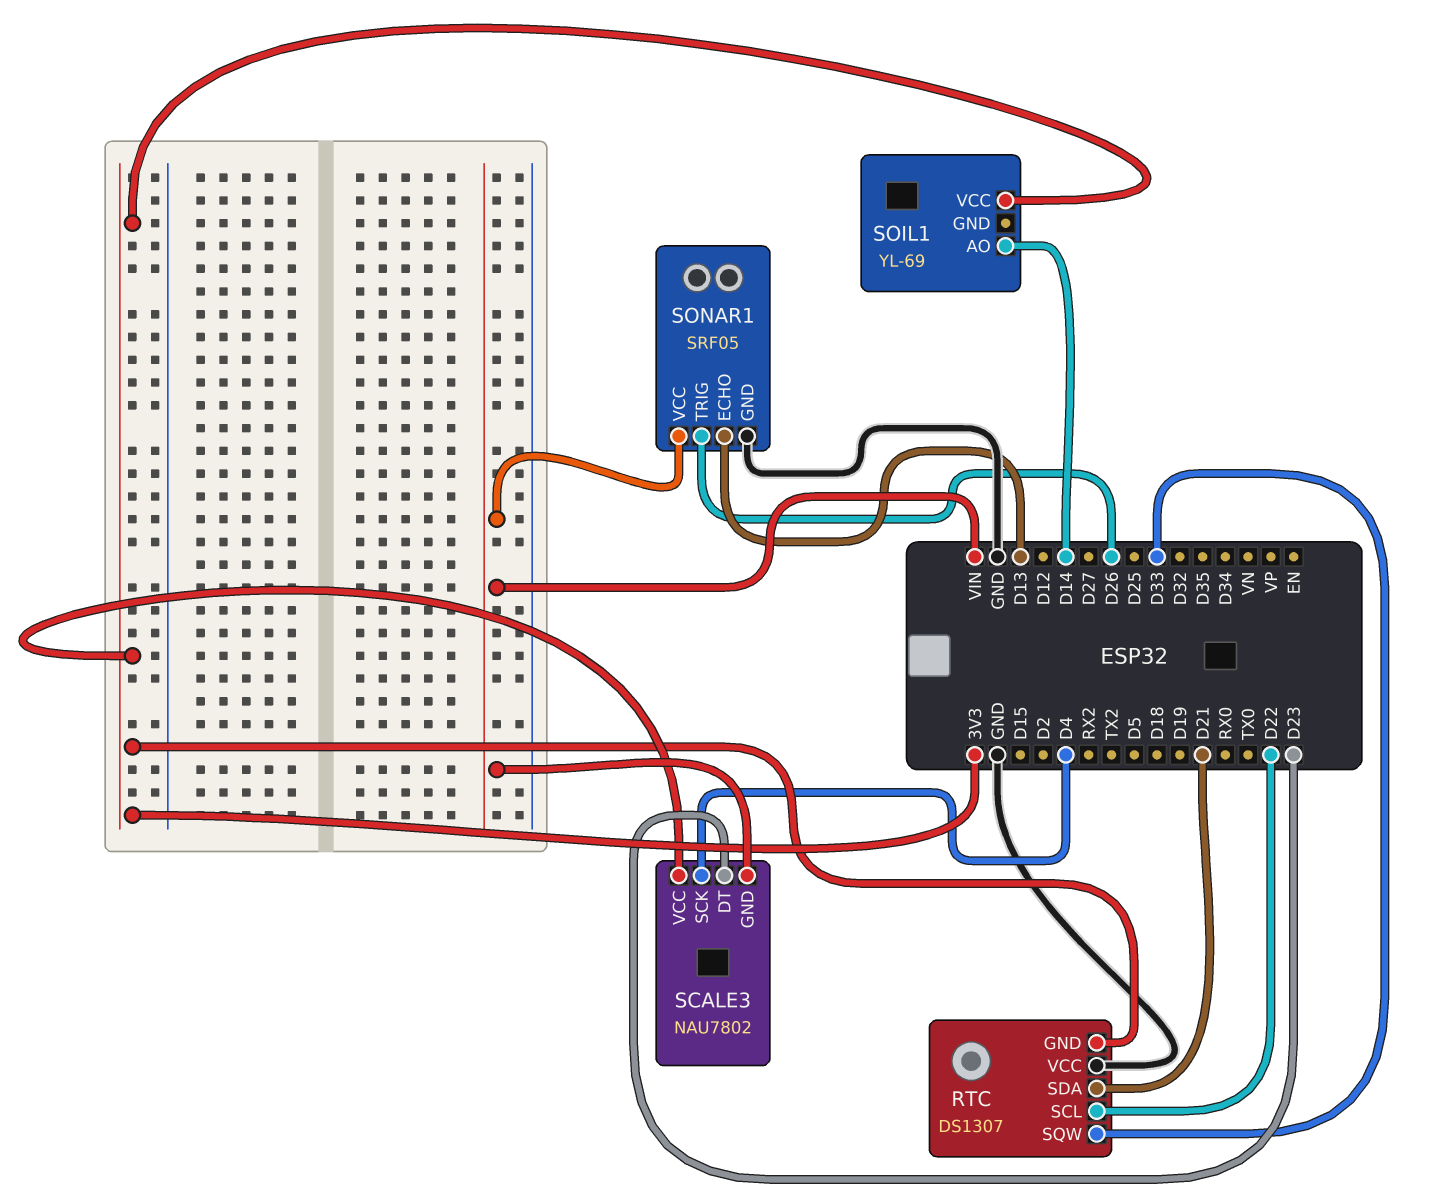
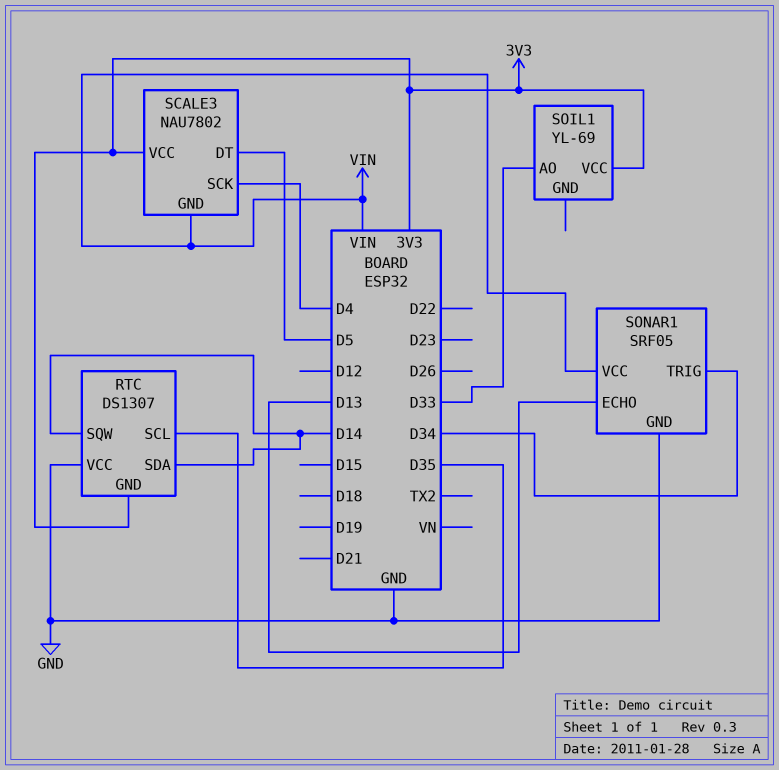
RTC pin SCL: D22 -> D35
RTC pin SDA: D21 -> D14
RTC pin SQW: D33 -> D14
SCALE3 pin DT: D23 -> D5
SOIL1 pin AO: D14 -> D33
SONAR1 pin TRIG: D26 -> D34

